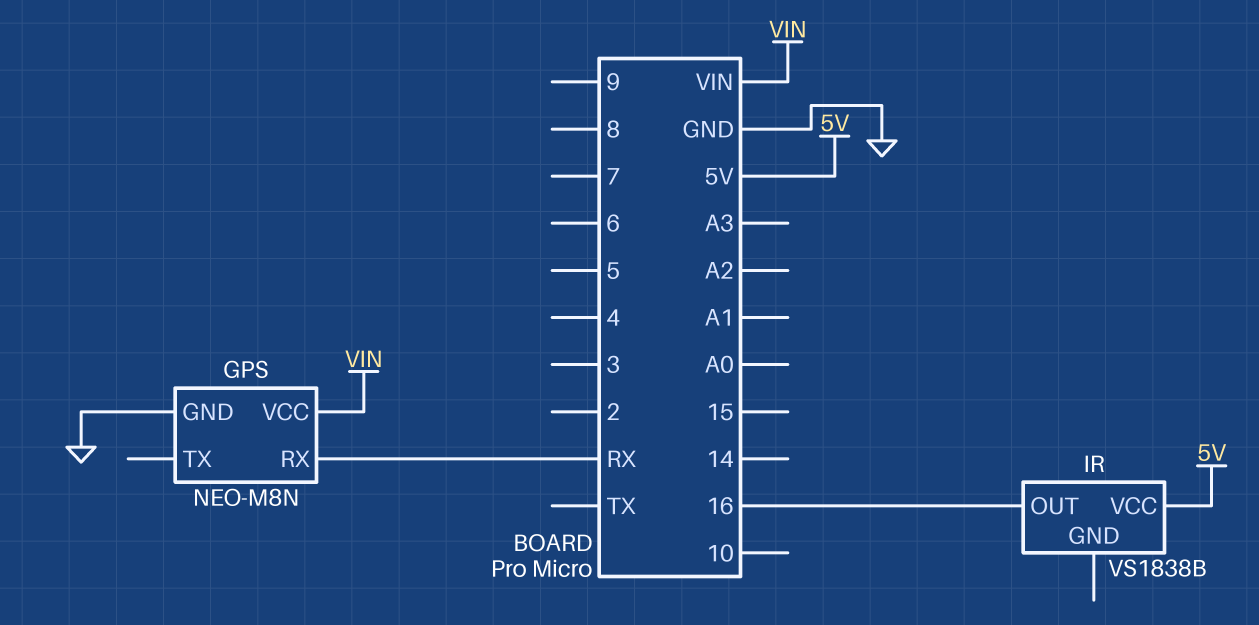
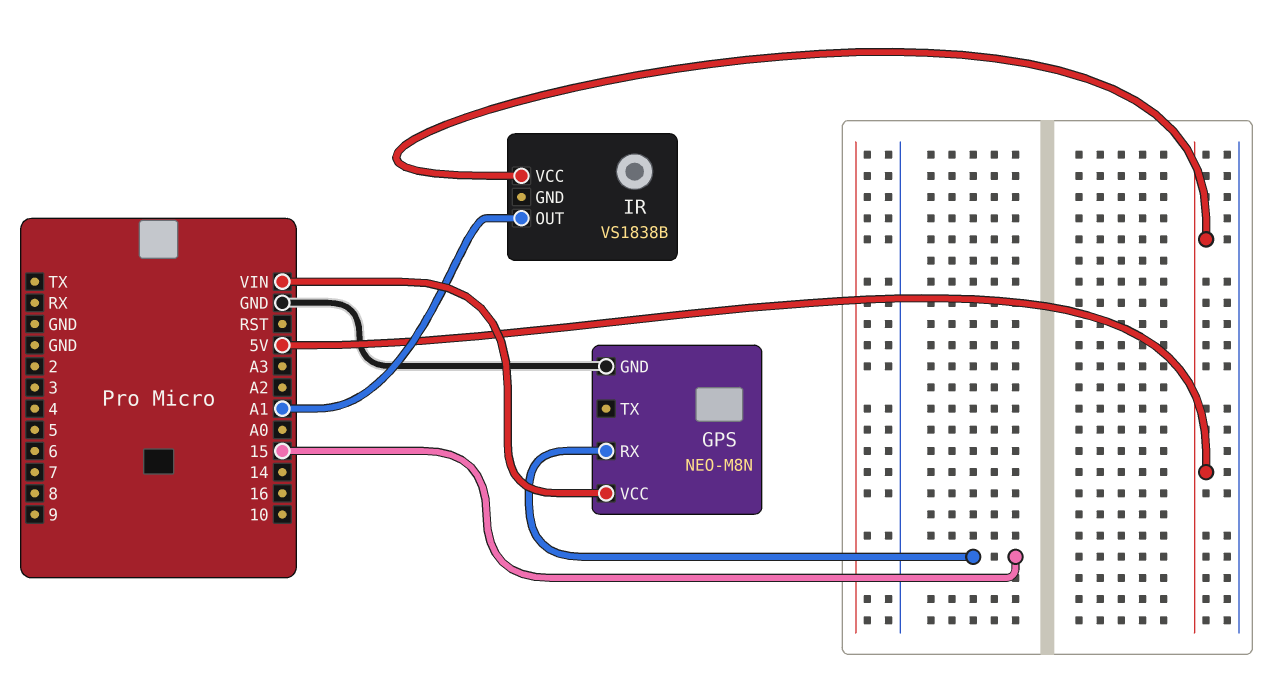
GPS pin RX: RX -> 15
IR pin OUT: 16 -> A1

